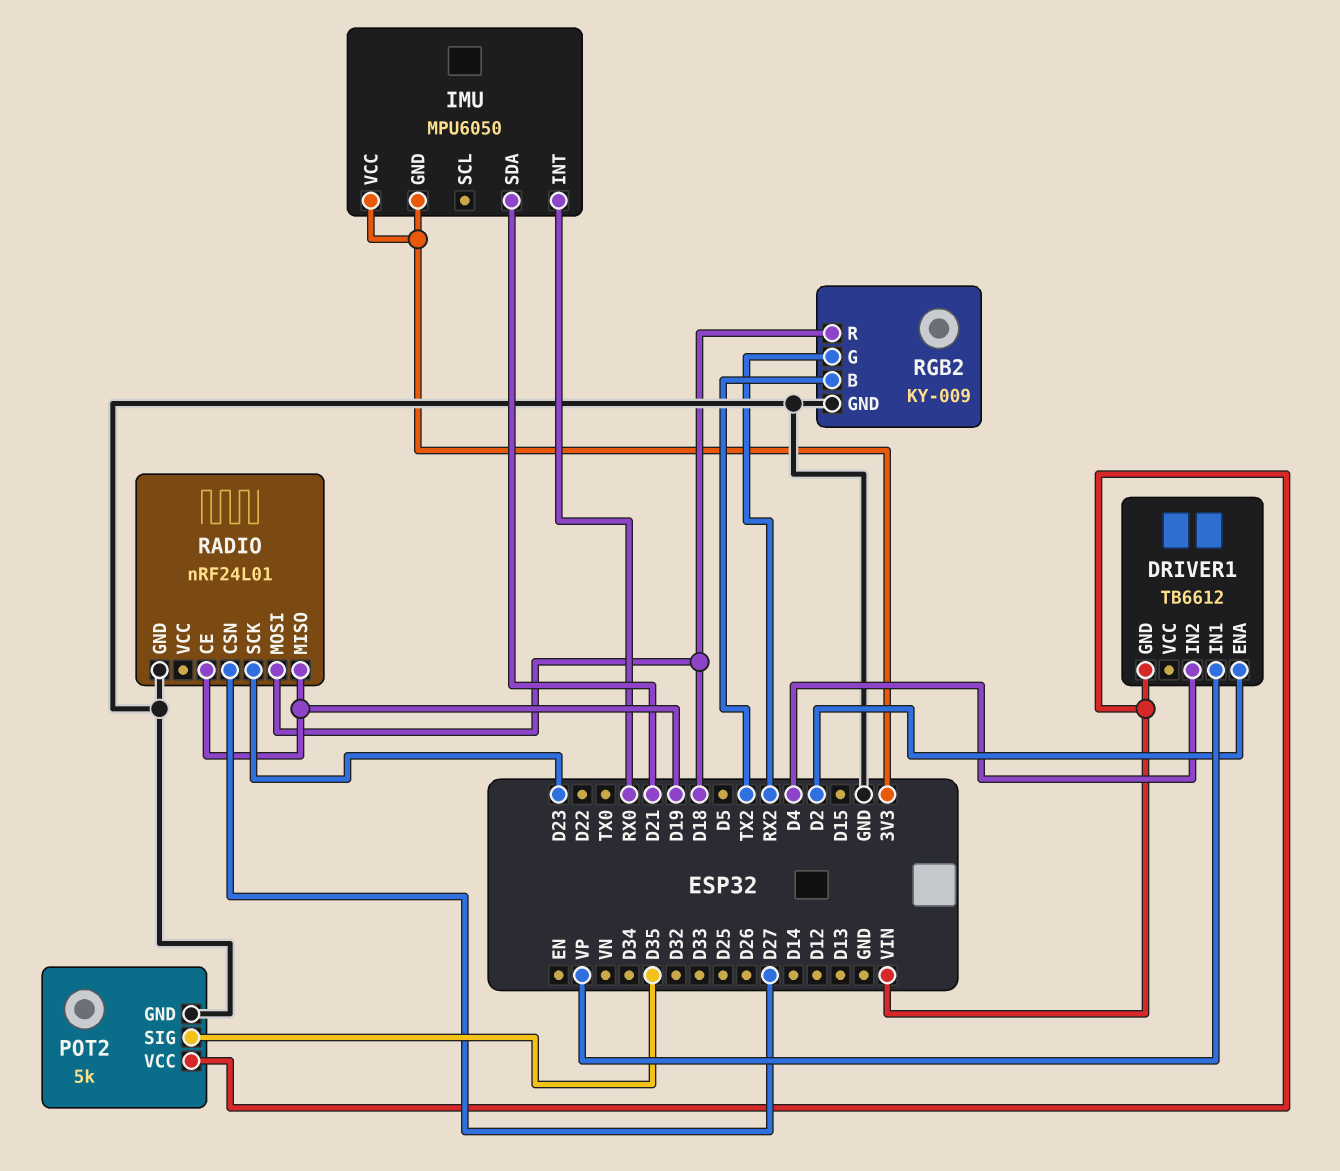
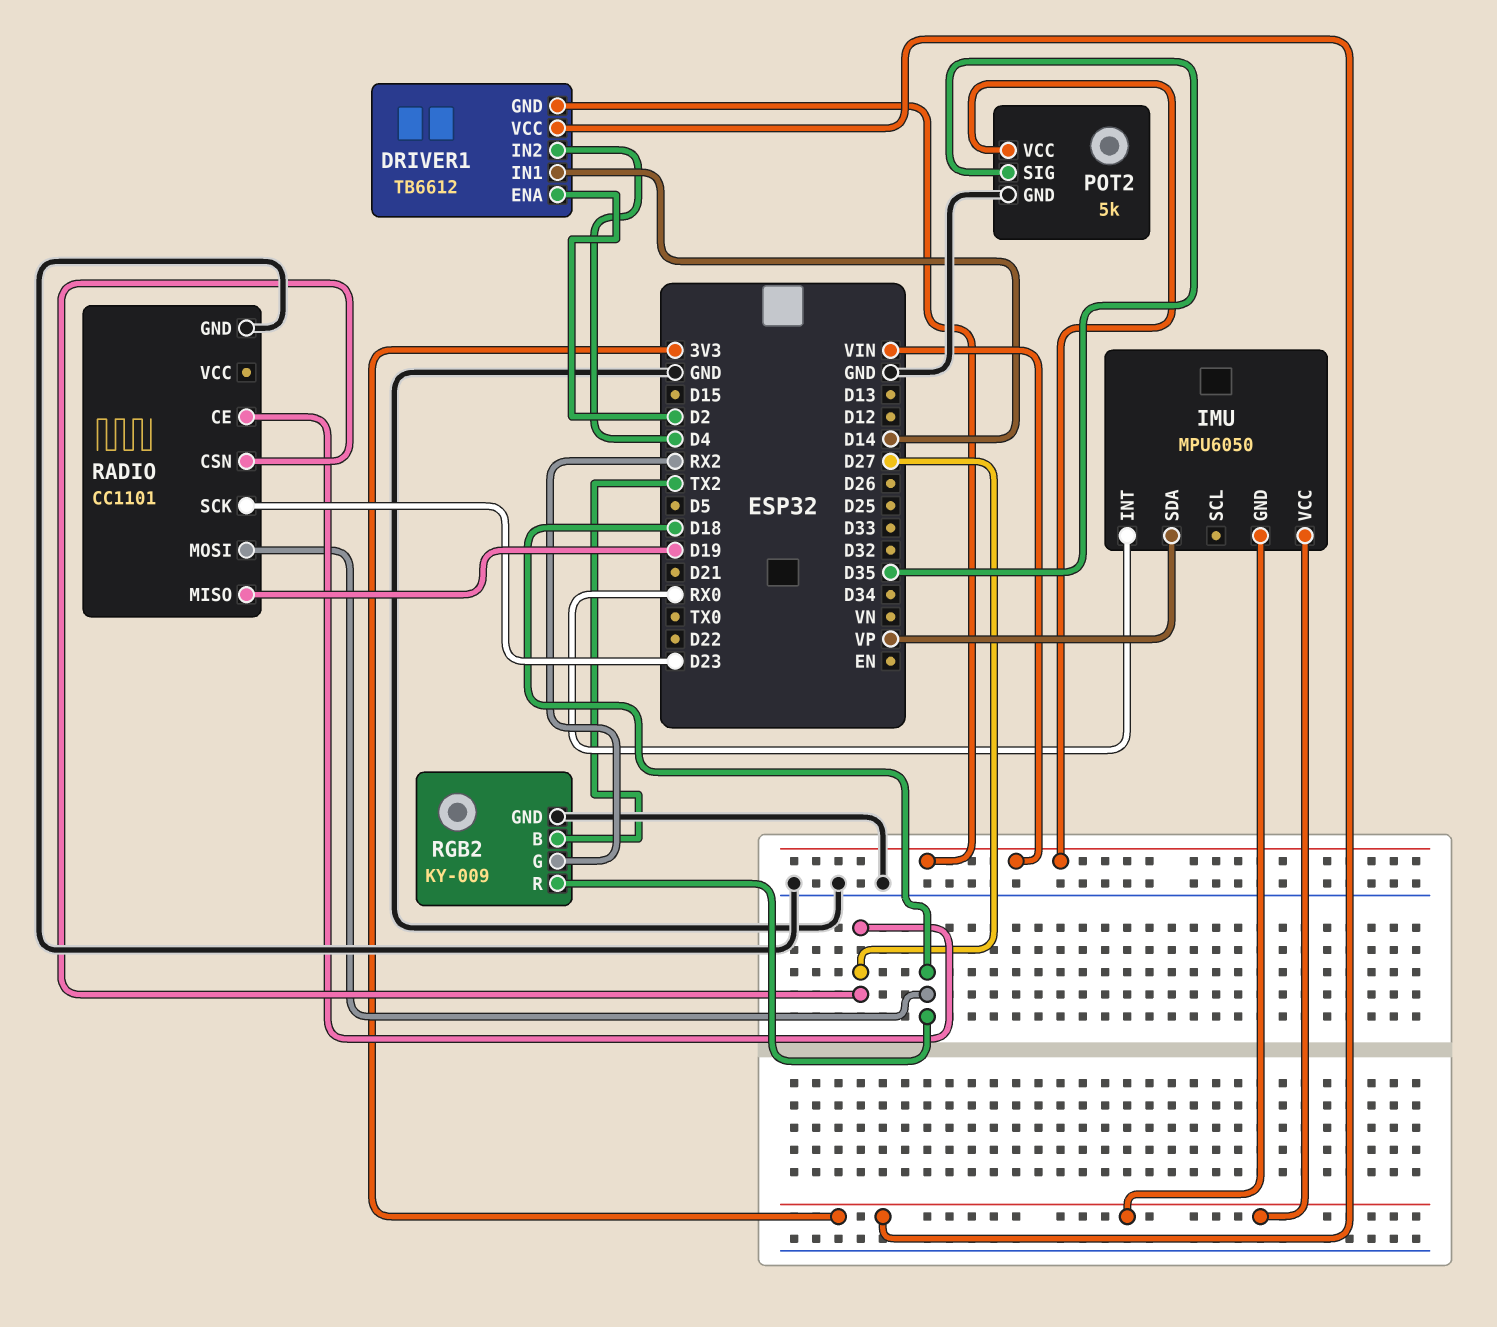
DRIVER1 pin IN1: VP -> D14
DRIVER1 pin VCC: none -> 3V3
IMU pin SDA: D21 -> VP
RADIO: nRF24L01 -> CC1101
RADIO pin CE: D19 -> D27

